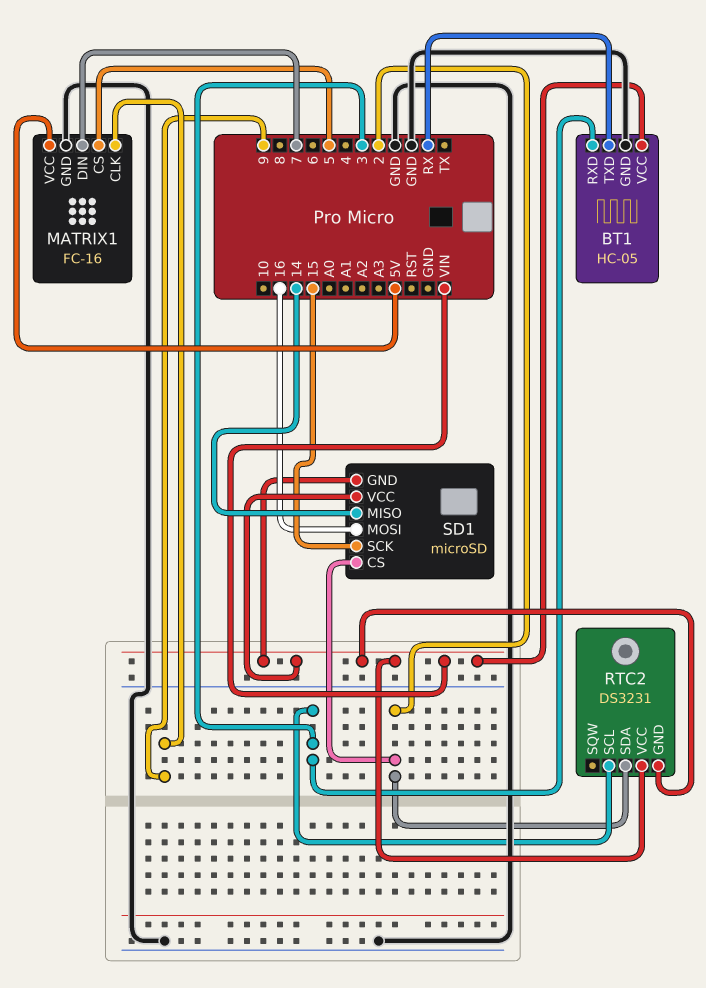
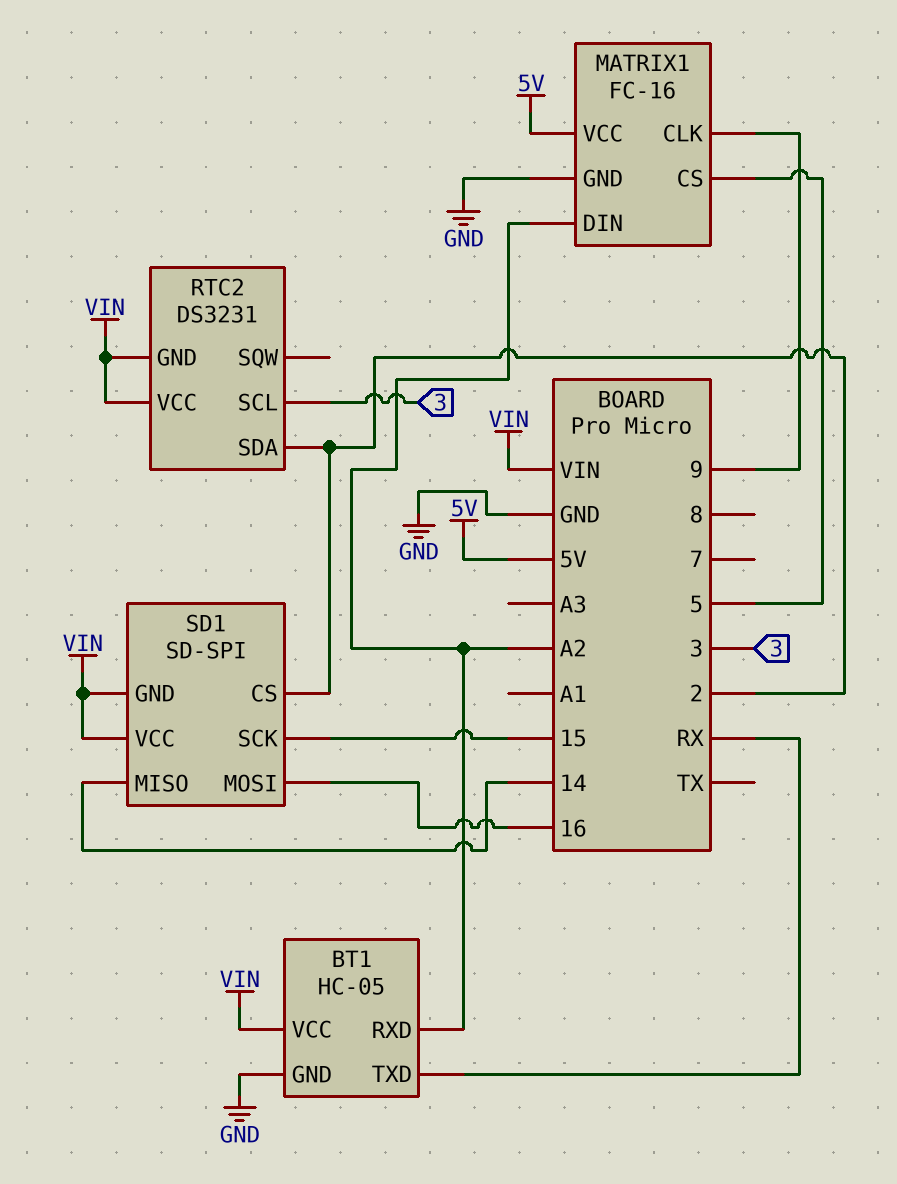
BT1 pin RXD: 3 -> A2
MATRIX1 pin DIN: 7 -> A2
SD1: microSD -> SD-SPI

